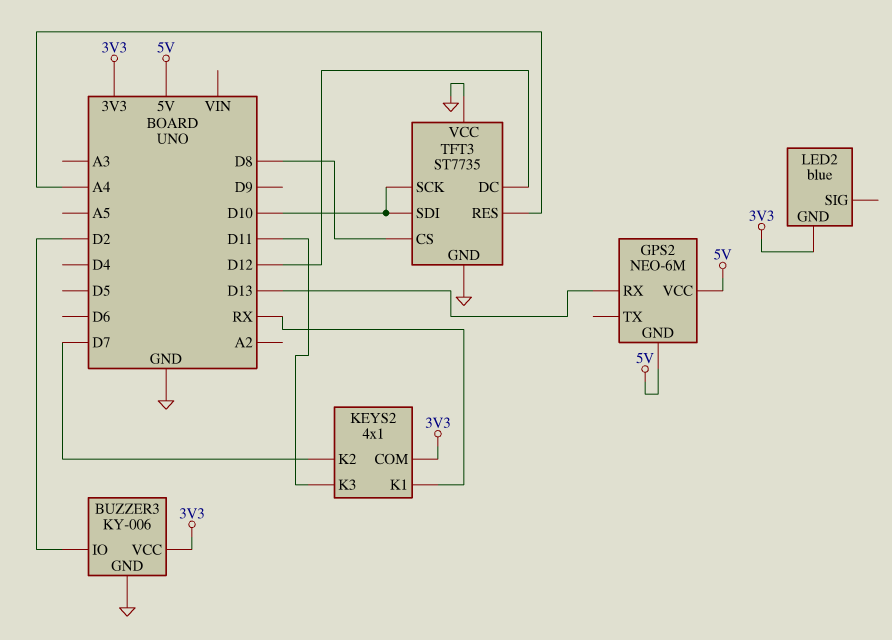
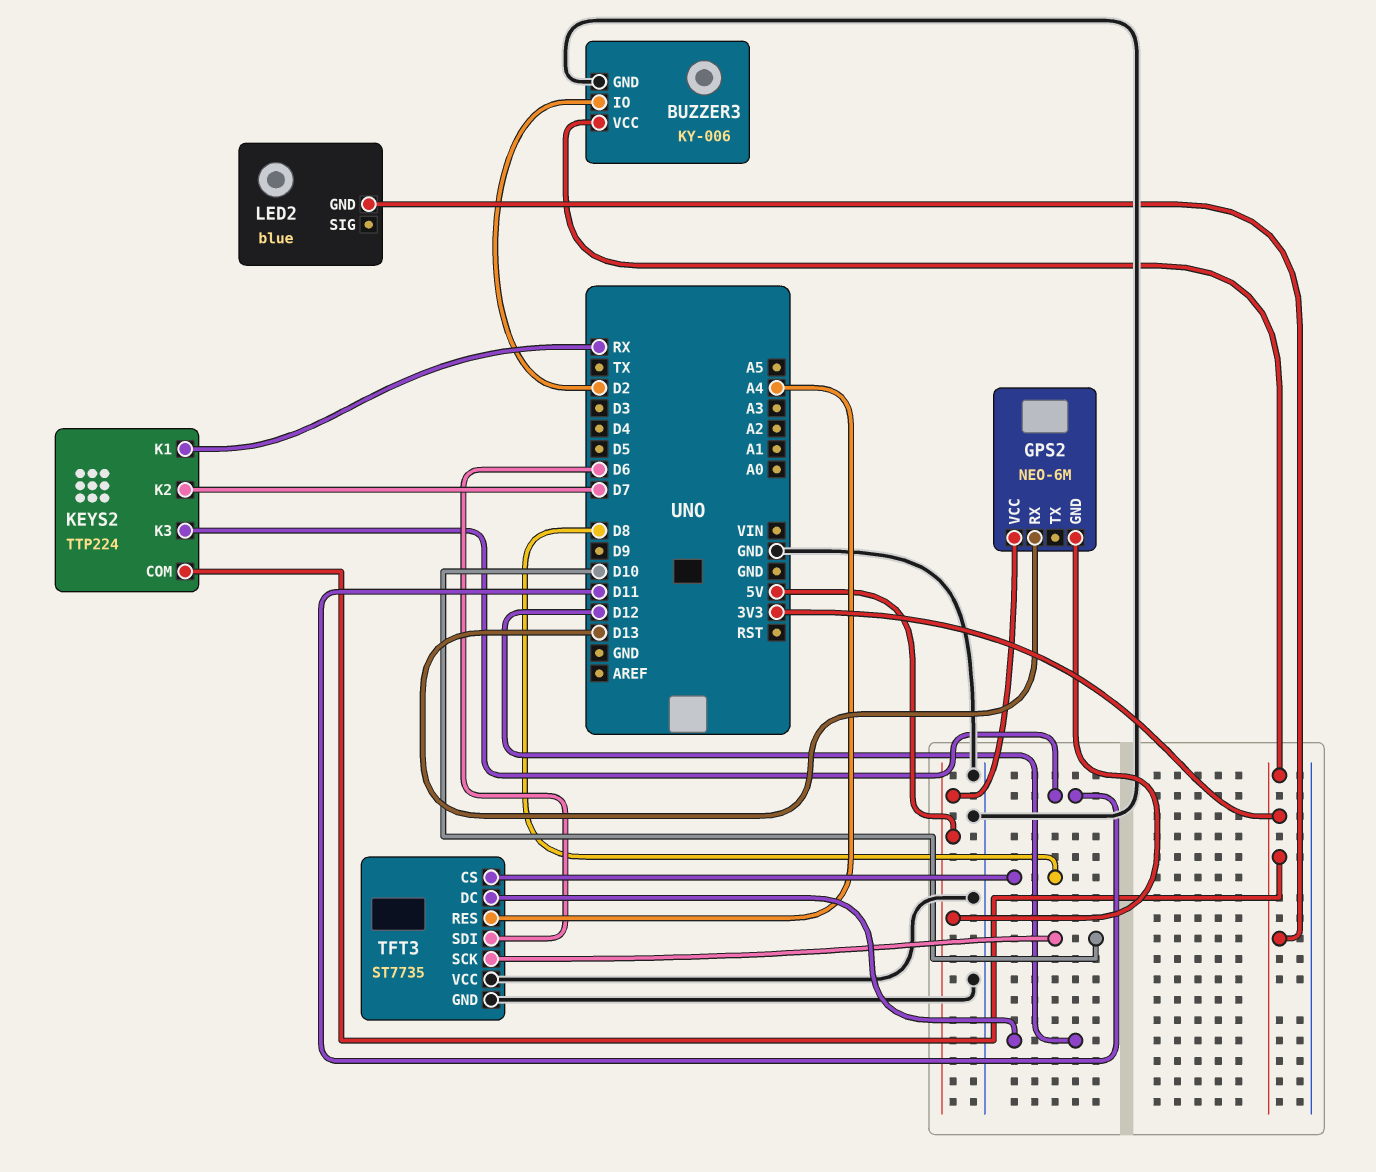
KEYS2: 4x1 -> TTP224
TFT3 pin SDI: D10 -> D6

